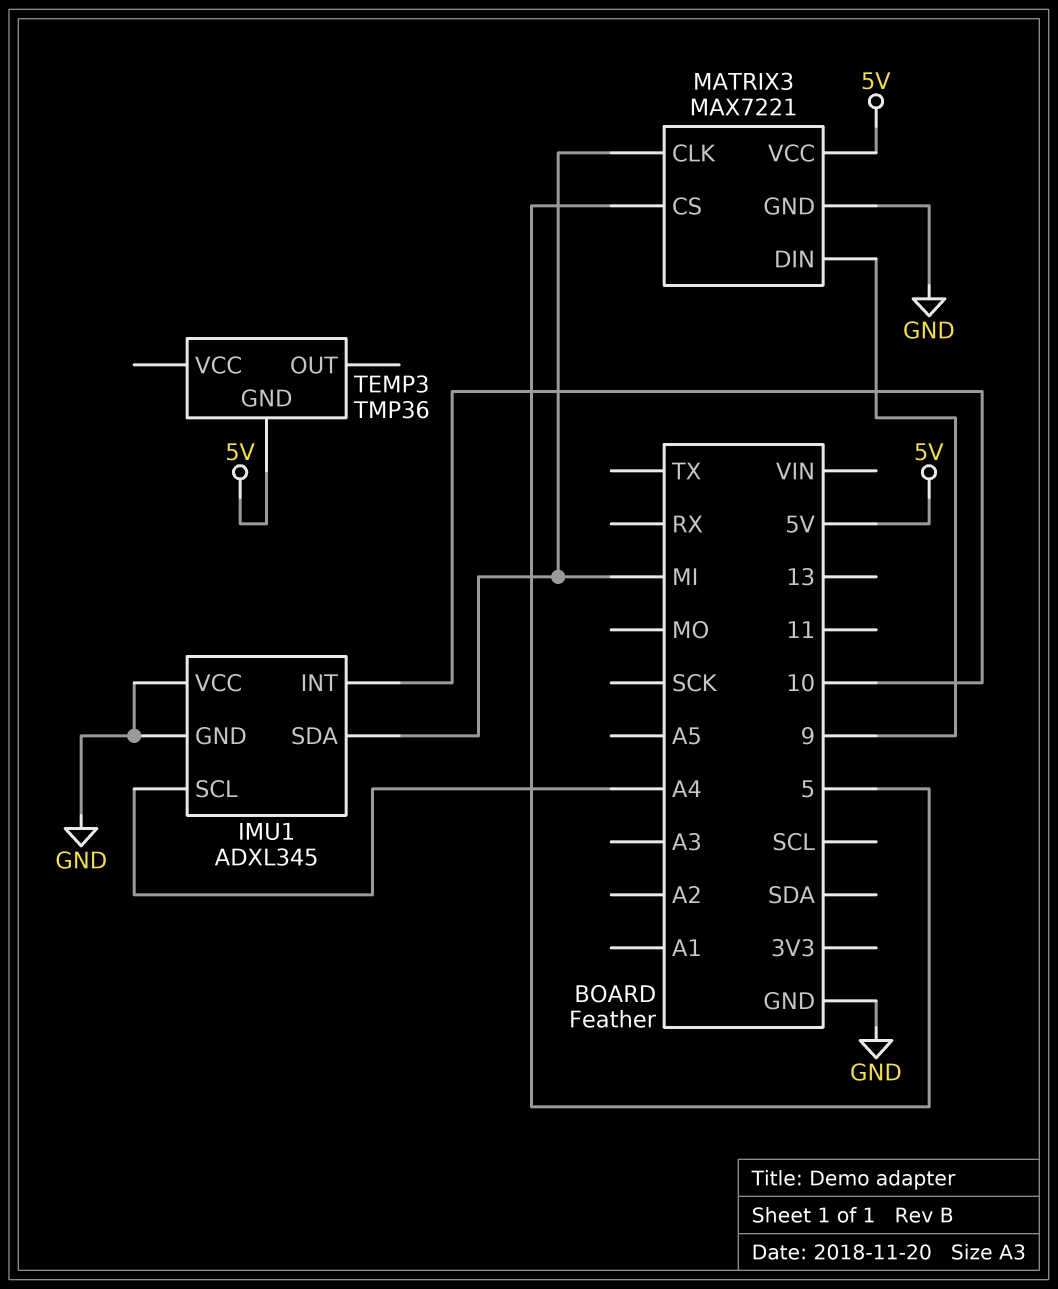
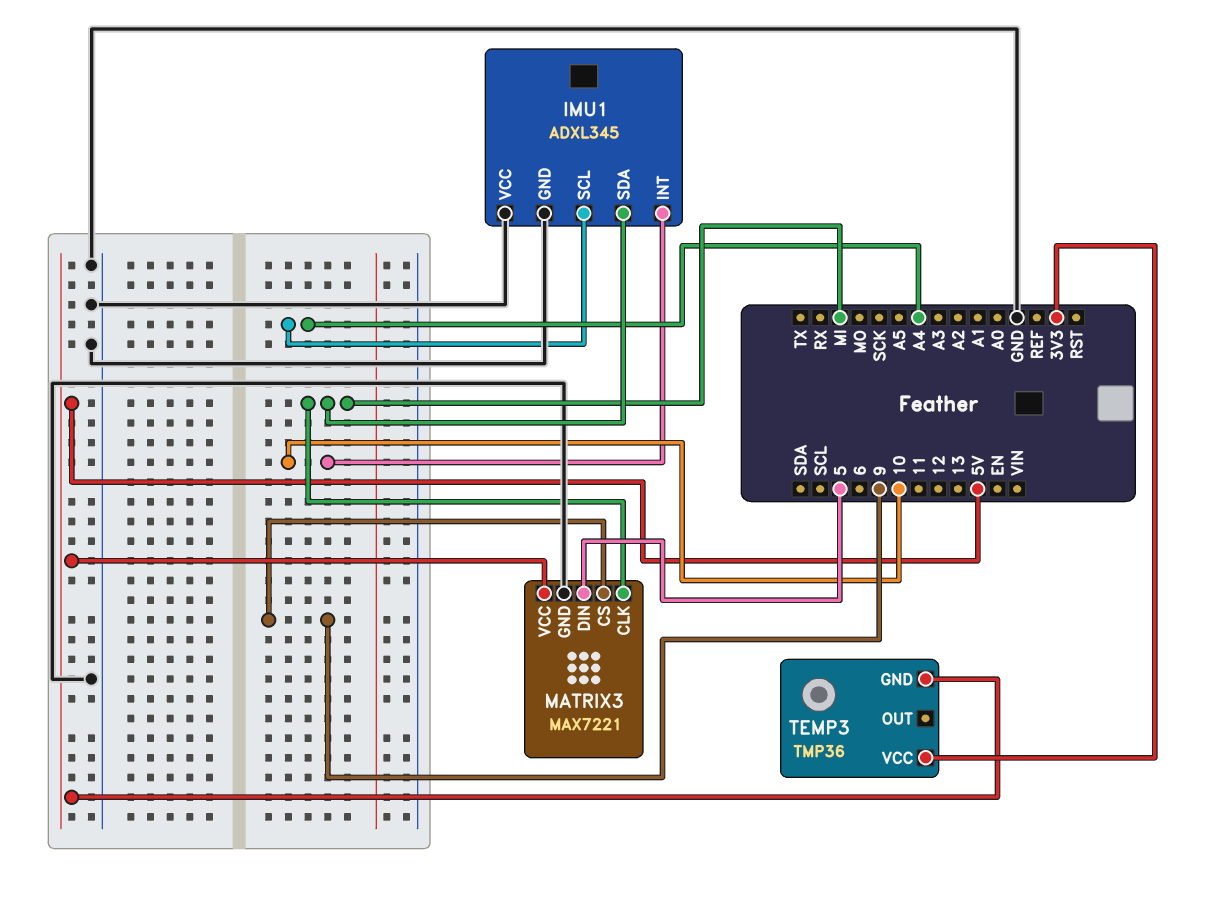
MATRIX3 pin CS: 5 -> 9
MATRIX3 pin DIN: 9 -> 5
TEMP3 pin VCC: none -> 3V3

